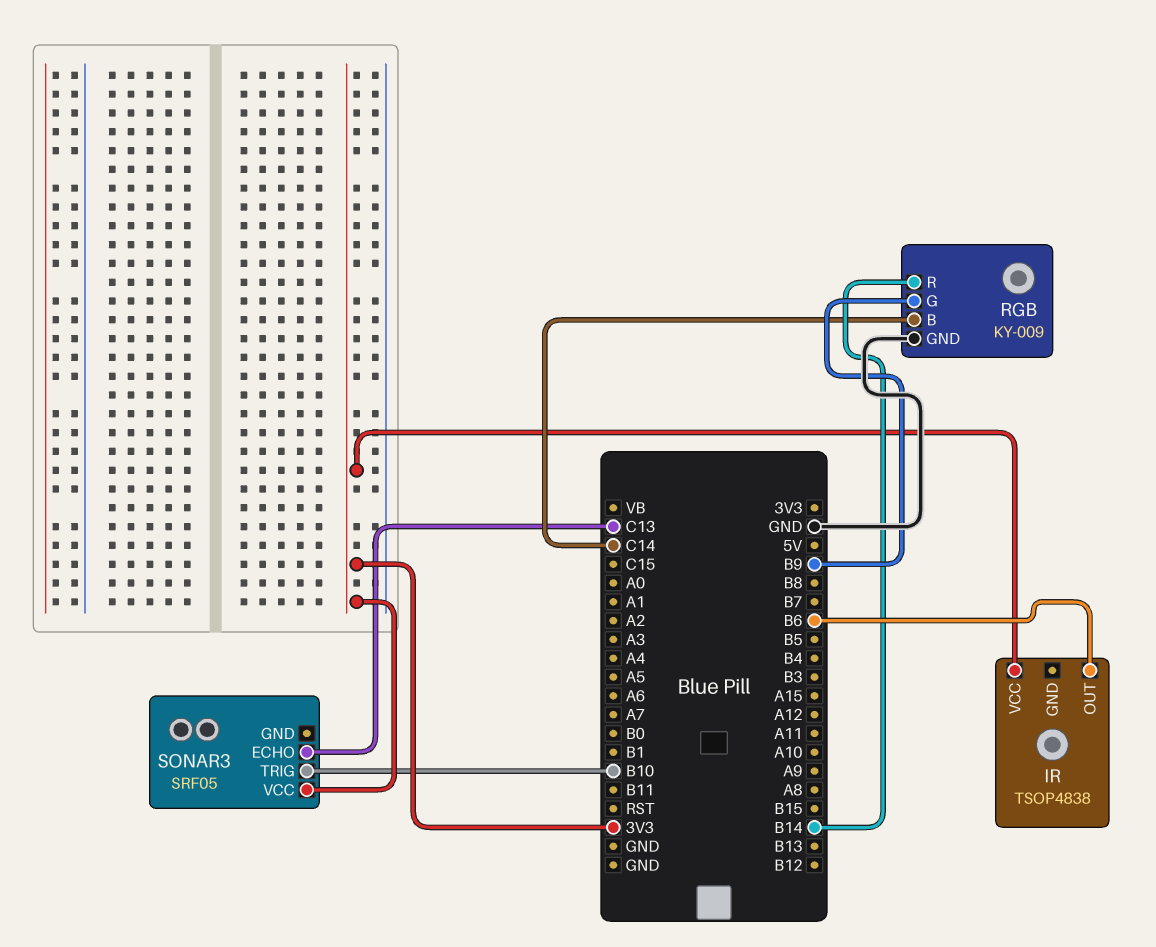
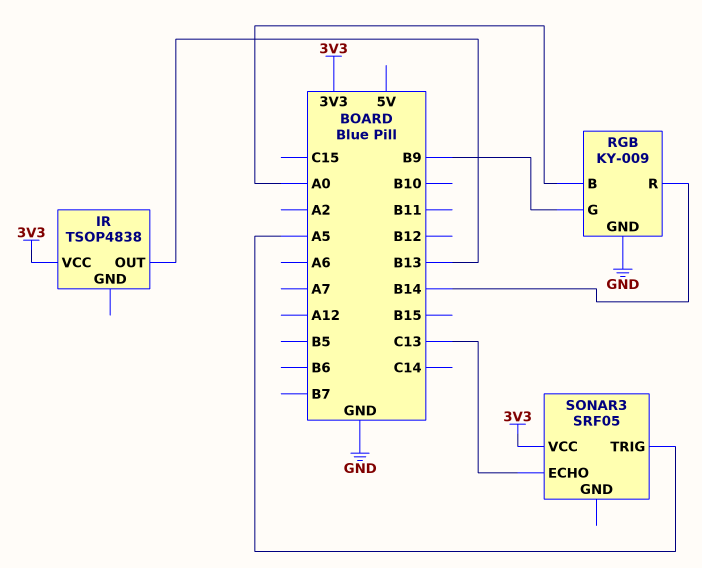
IR pin OUT: B6 -> B13
RGB pin B: C14 -> A0
SONAR3 pin TRIG: B10 -> A5

